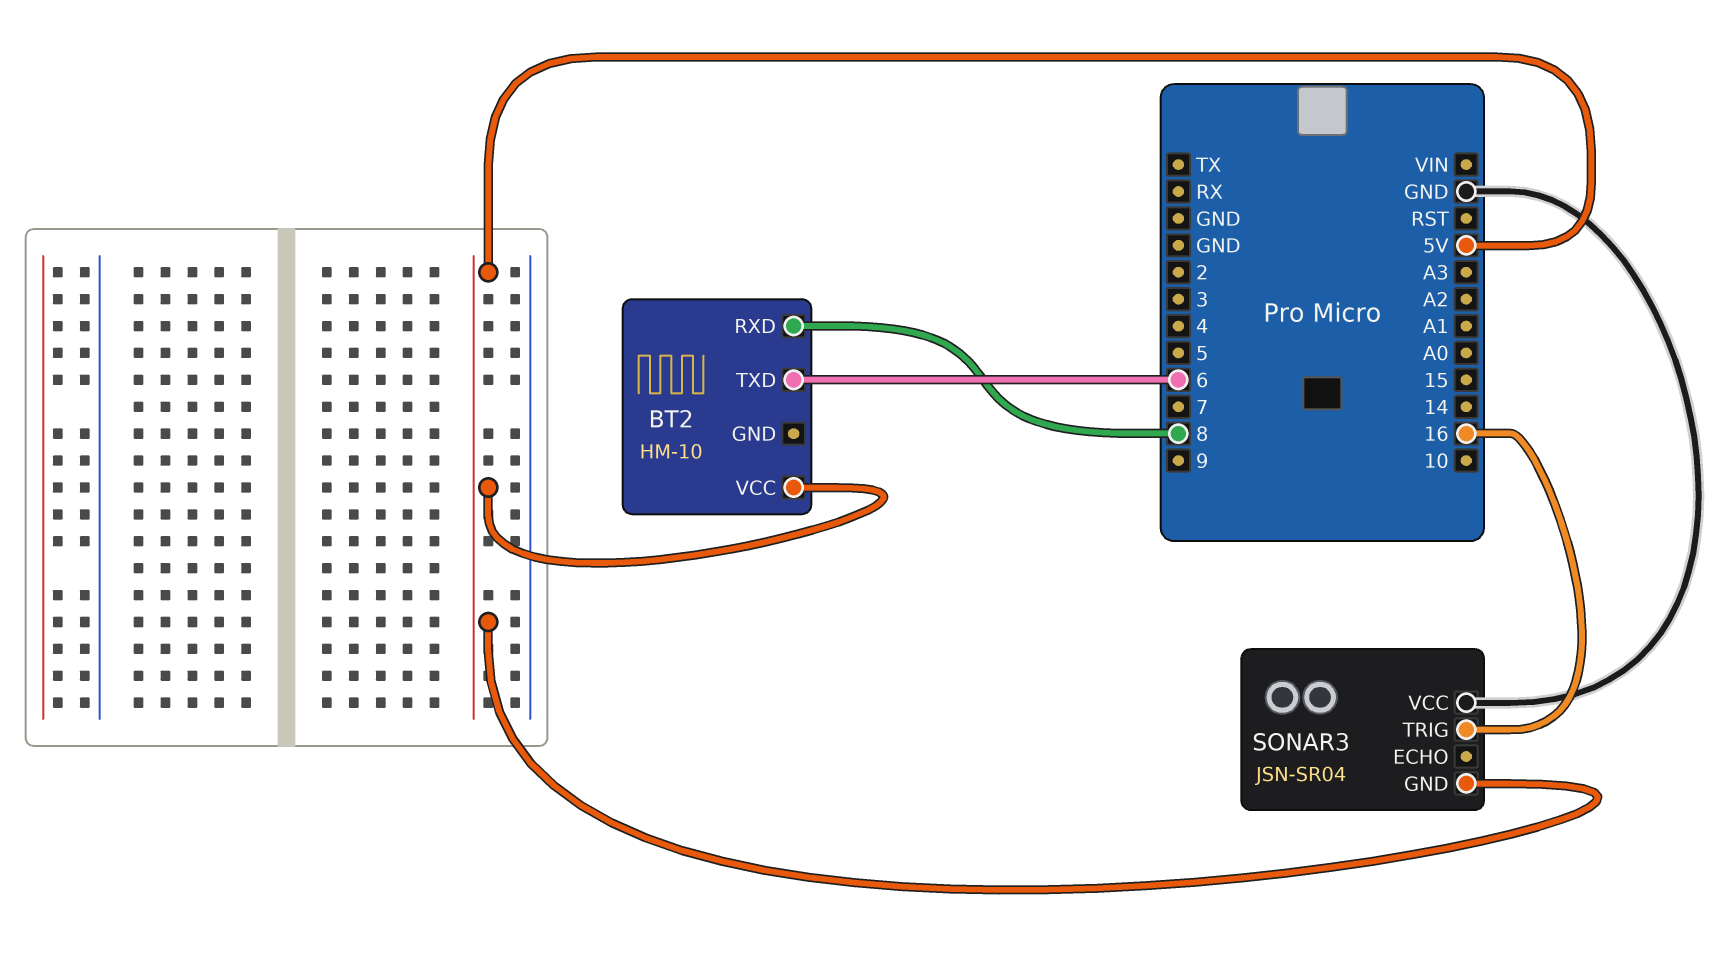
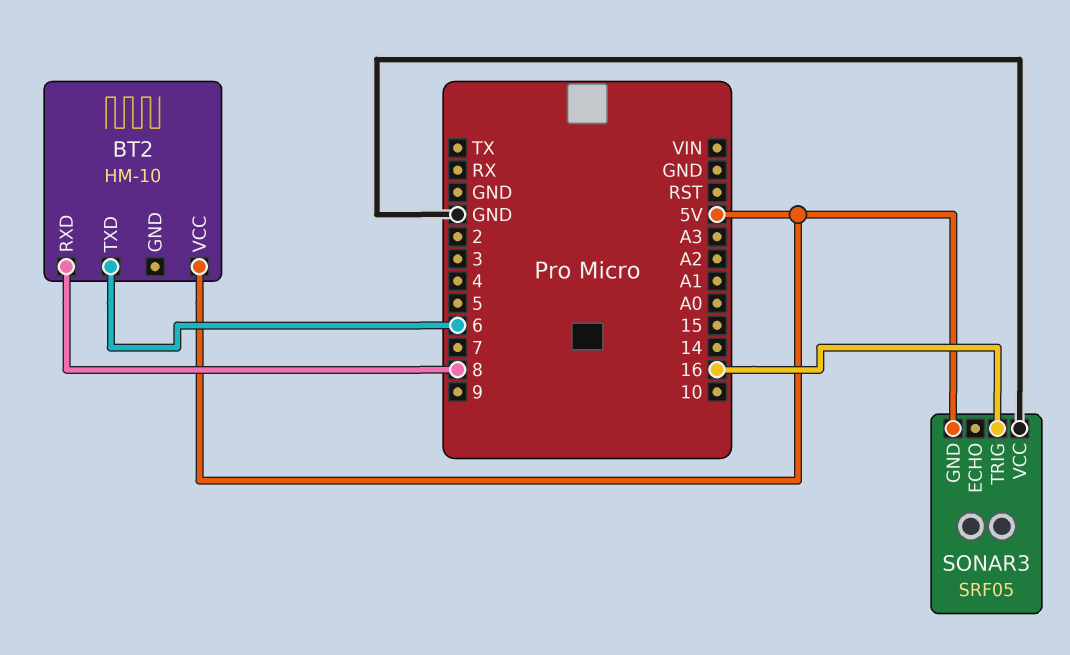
SONAR3: JSN-SR04 -> SRF05

